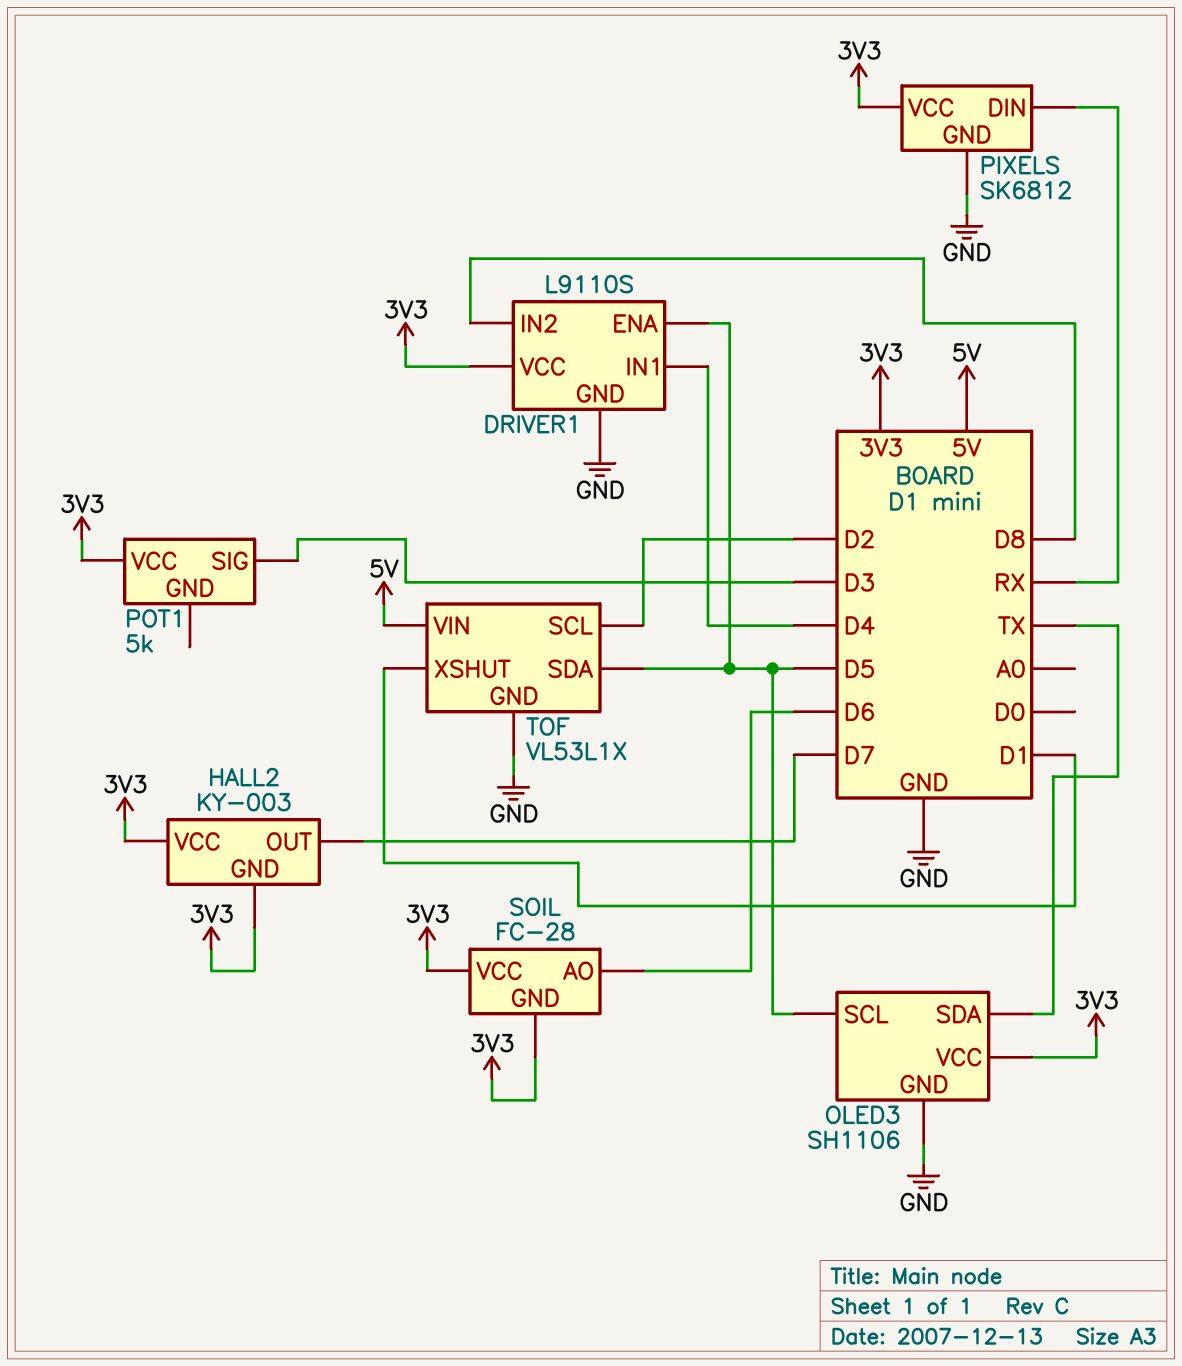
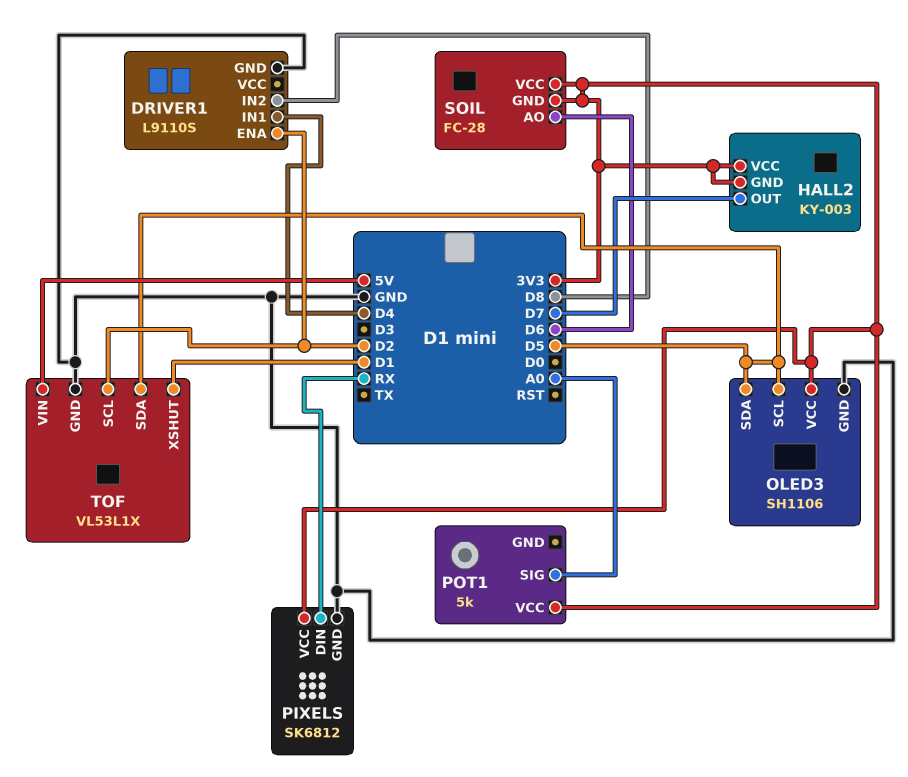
DRIVER1 pin ENA: D5 -> D2
DRIVER1 pin VCC: 3V3 -> none
OLED3 pin SDA: TX -> D5
POT1 pin SIG: D3 -> A0

